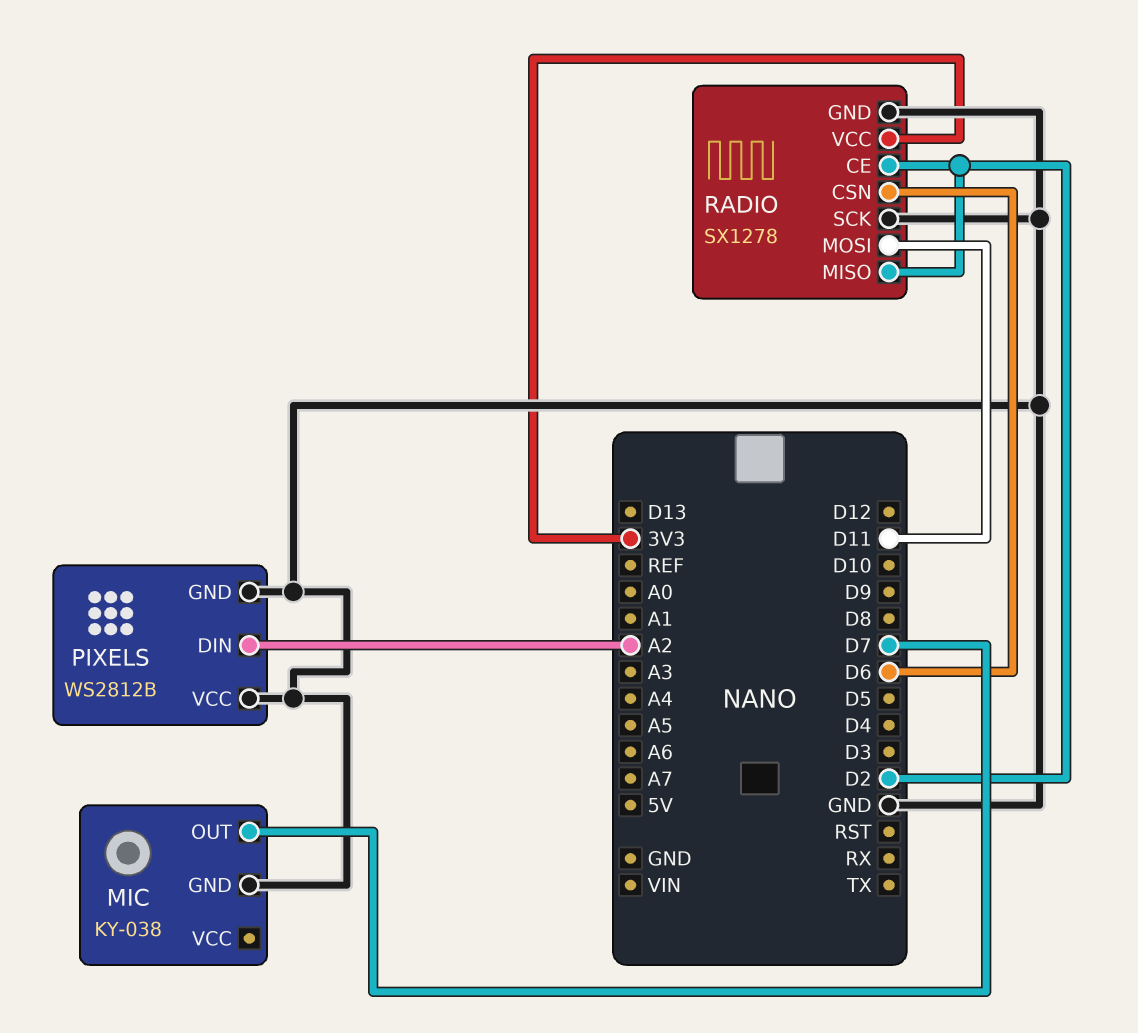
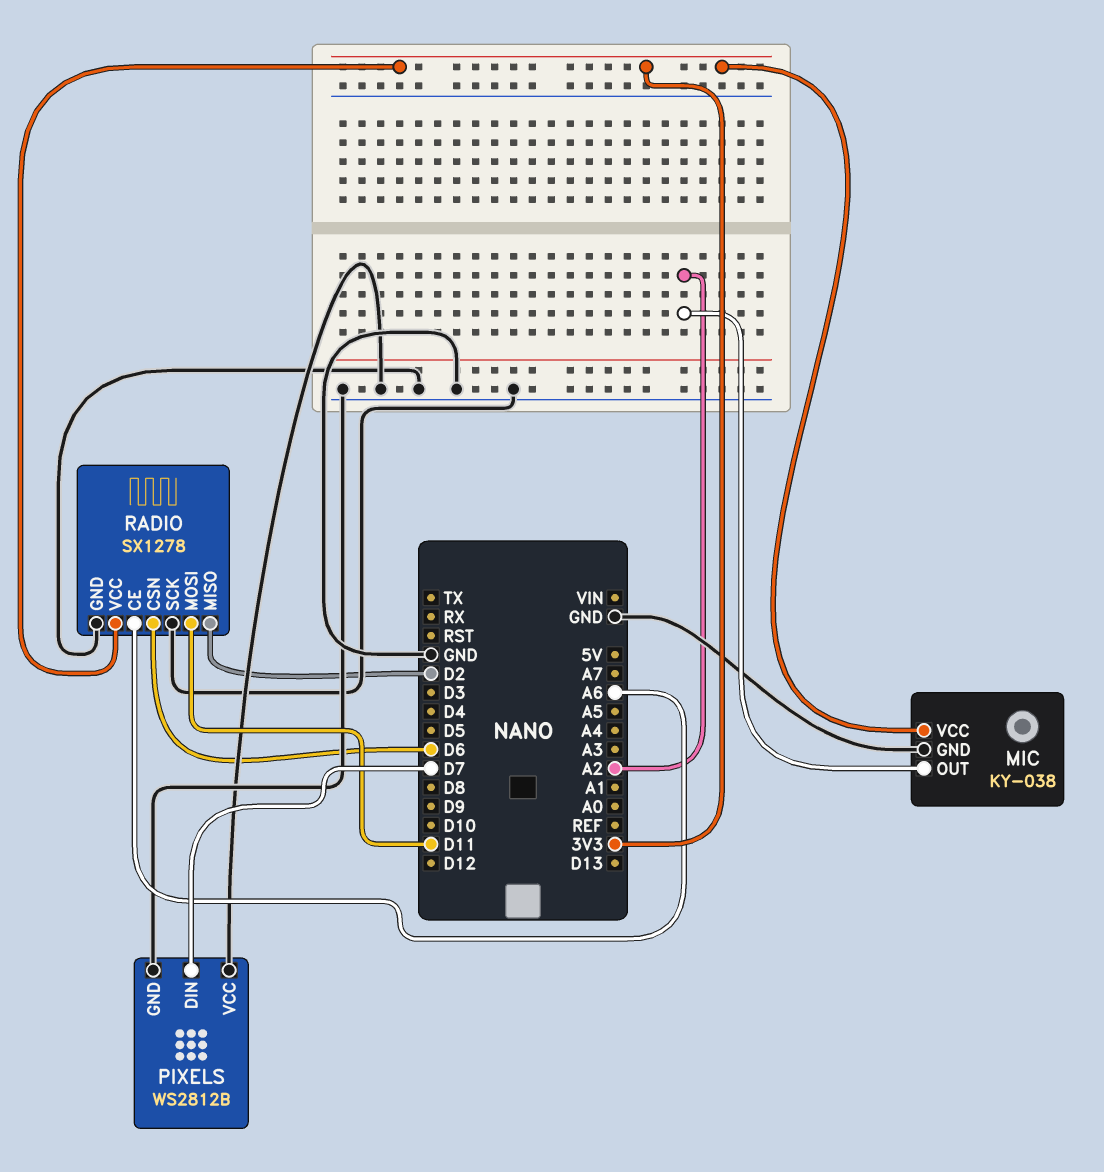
MIC pin OUT: D7 -> A2
MIC pin VCC: none -> 3V3
PIXELS pin DIN: A2 -> D7
RADIO pin CE: D2 -> A6

